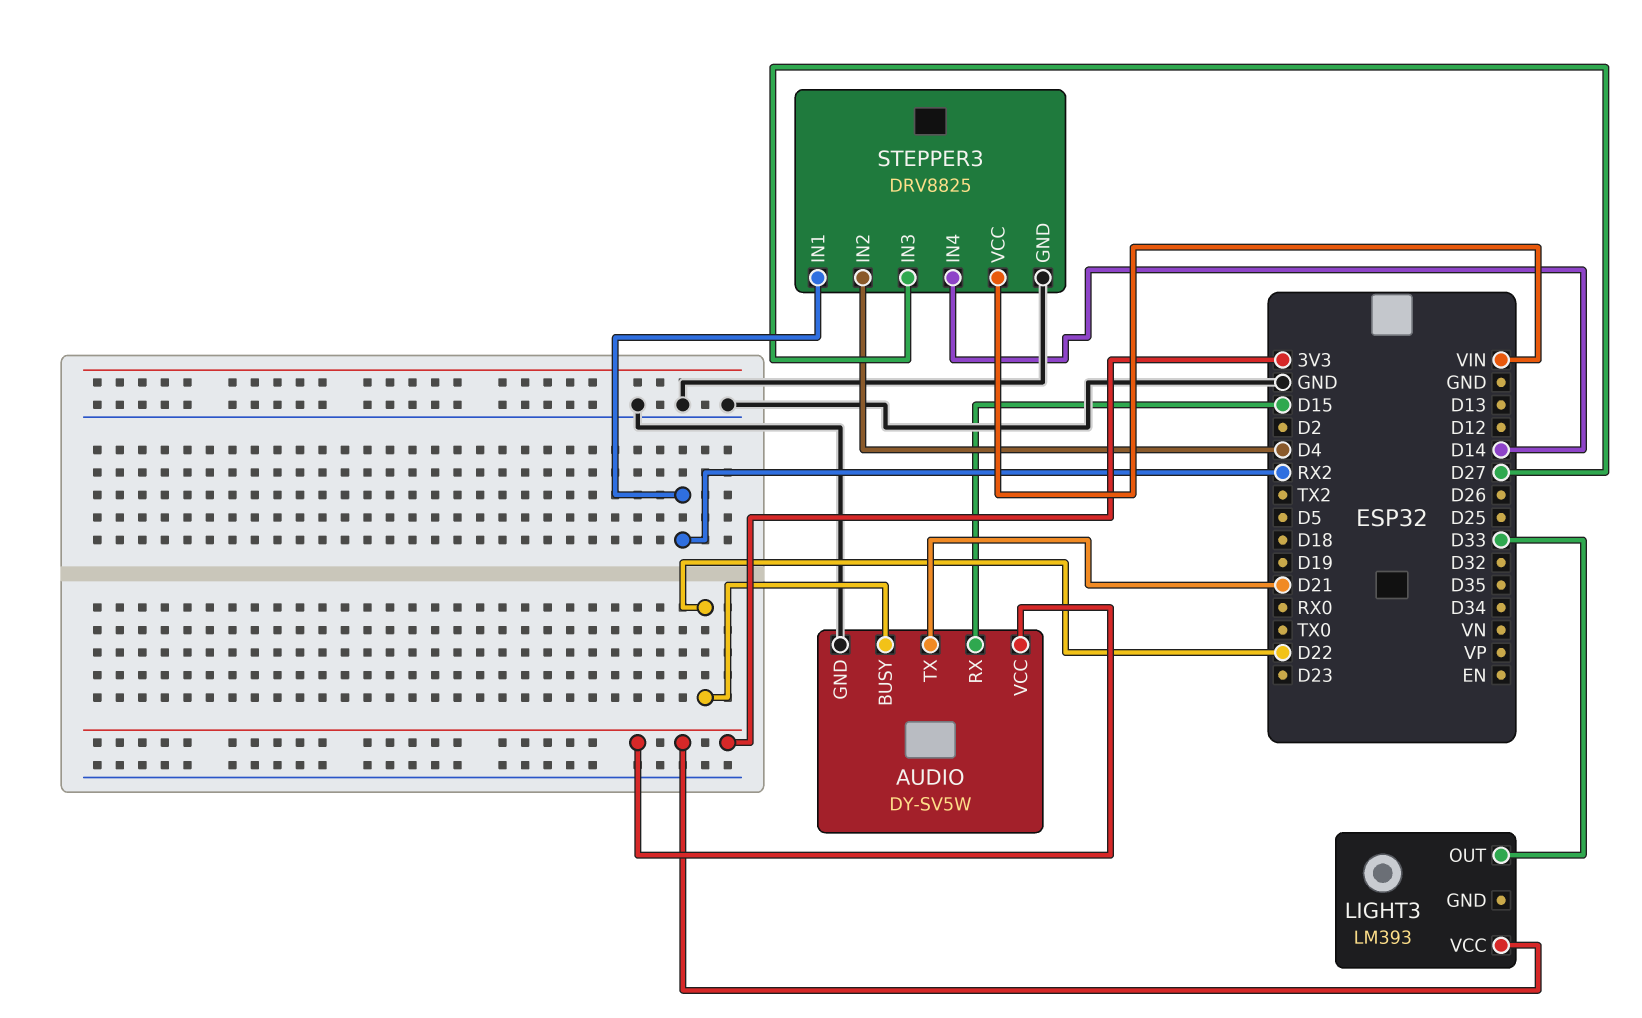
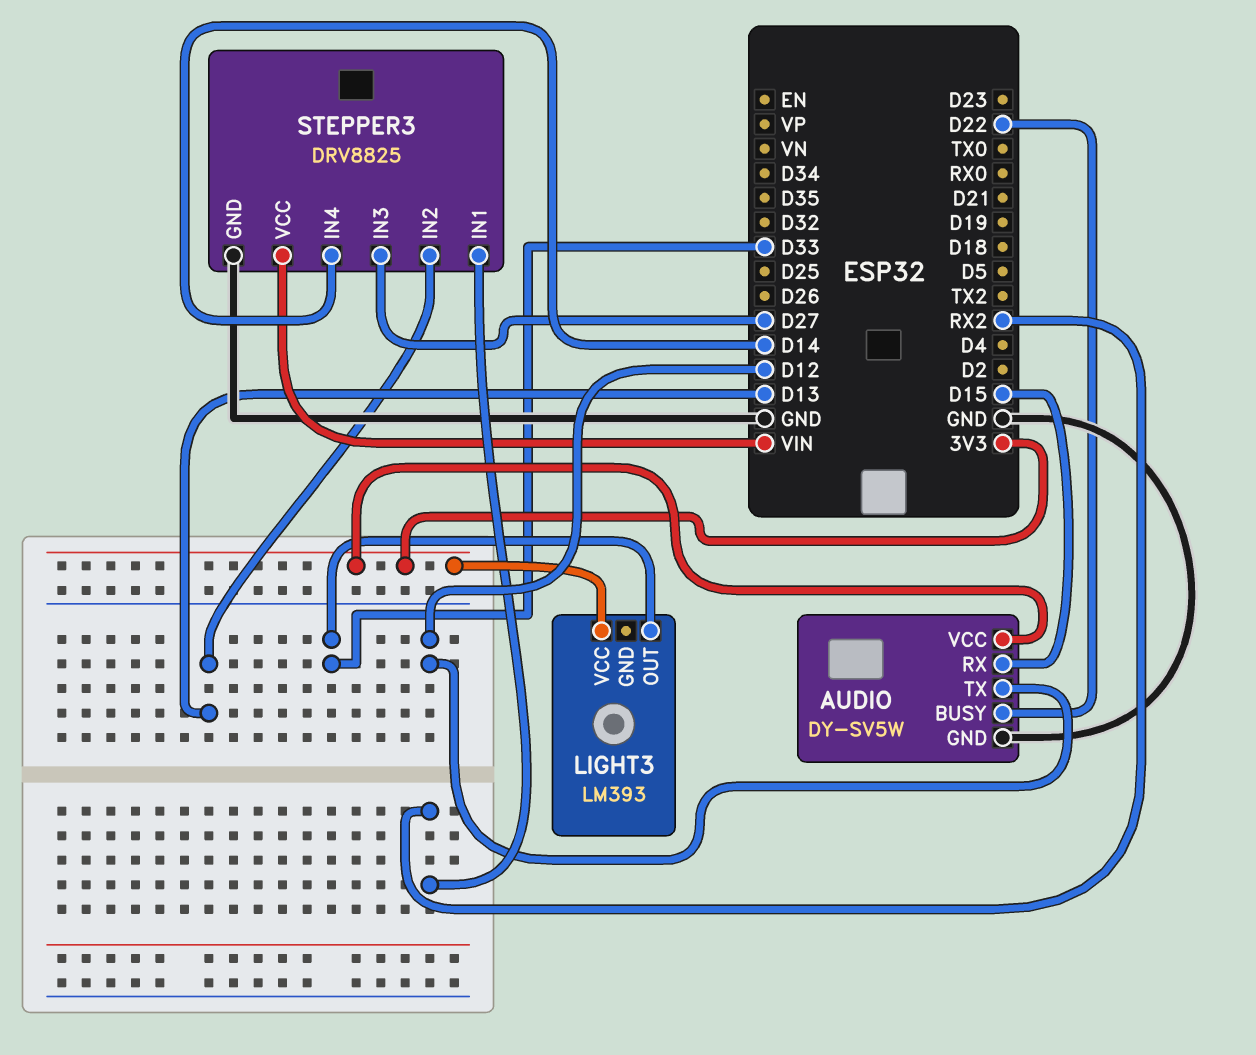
AUDIO pin TX: D21 -> D12
STEPPER3 pin IN2: D4 -> D13

